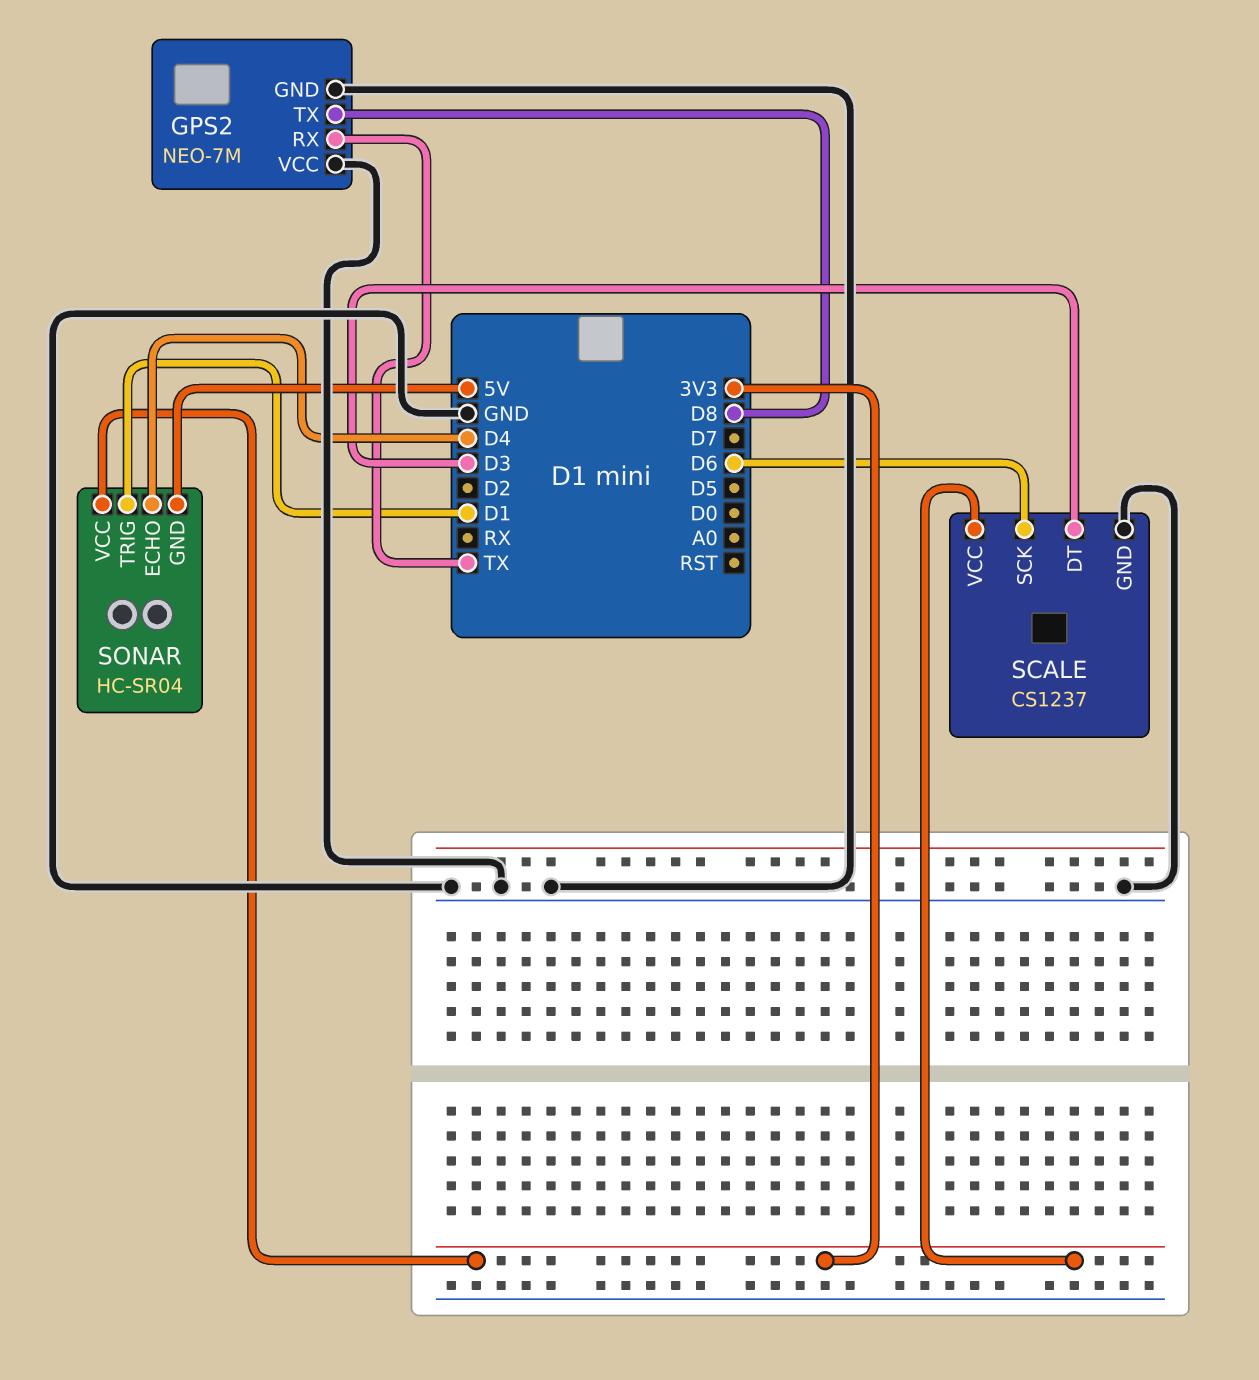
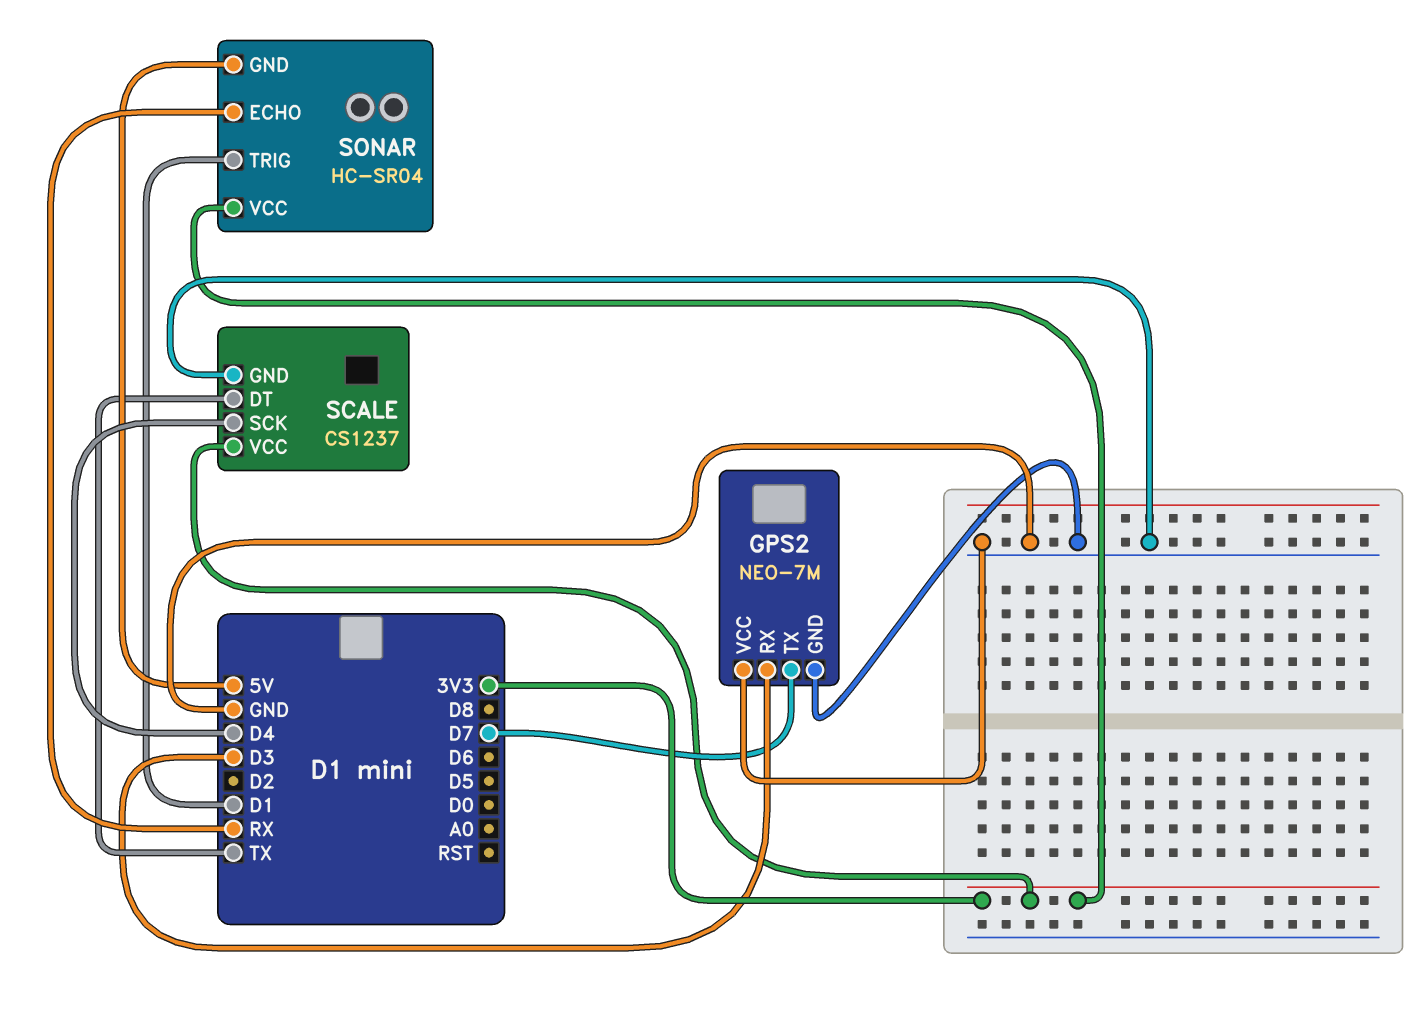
GPS2 pin RX: TX -> D3
GPS2 pin TX: D8 -> D7
SCALE pin DT: D3 -> TX
SCALE pin SCK: D6 -> D4
SONAR pin ECHO: D4 -> RX

